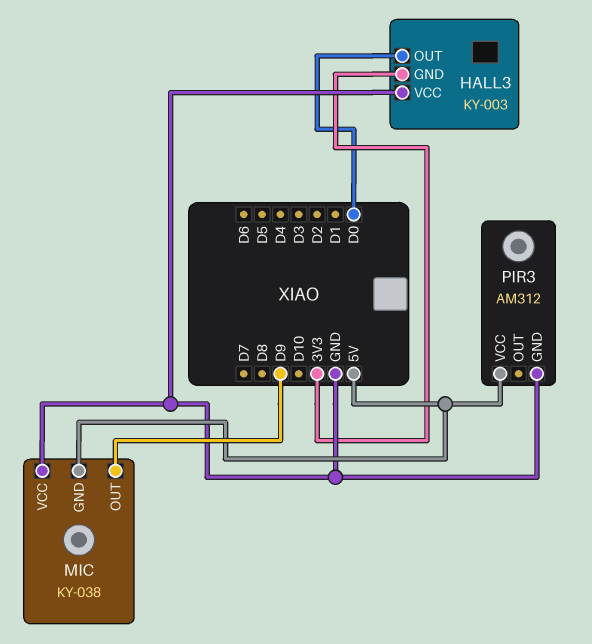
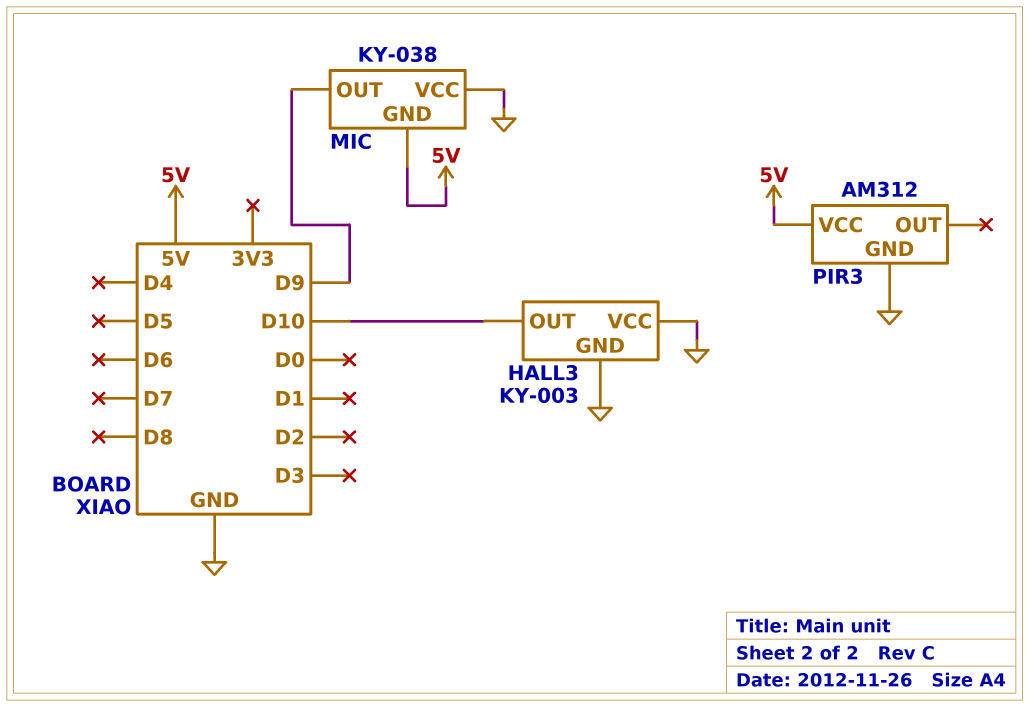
HALL3 pin GND: 3V3 -> GND
HALL3 pin OUT: D0 -> D10

